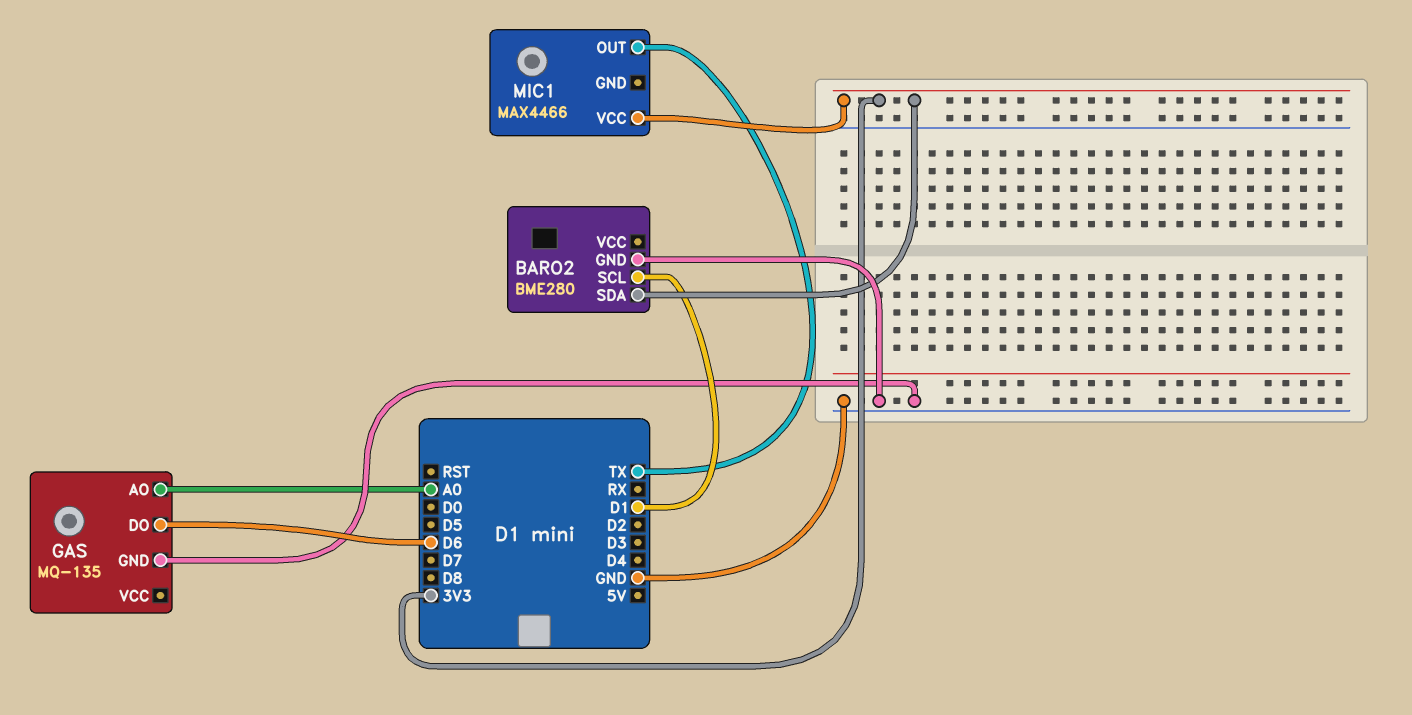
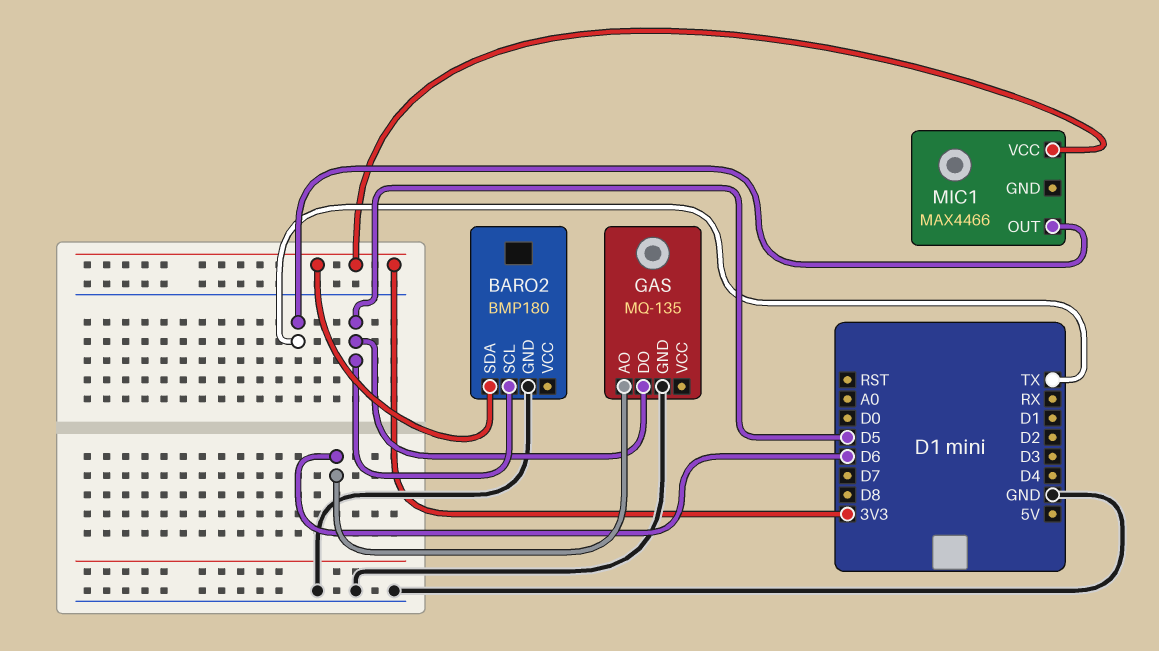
BARO2: BME280 -> BMP180
BARO2 pin SCL: D1 -> D5
GAS pin AO: A0 -> D6
GAS pin DO: D6 -> D5

